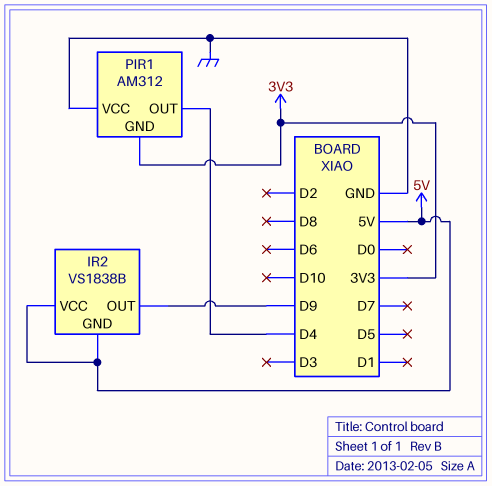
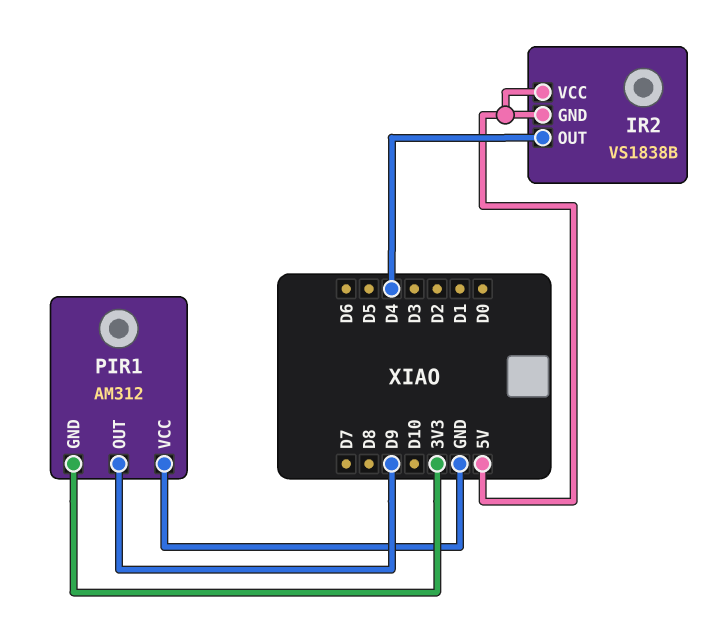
IR2 pin OUT: D9 -> D4
PIR1 pin OUT: D4 -> D9

